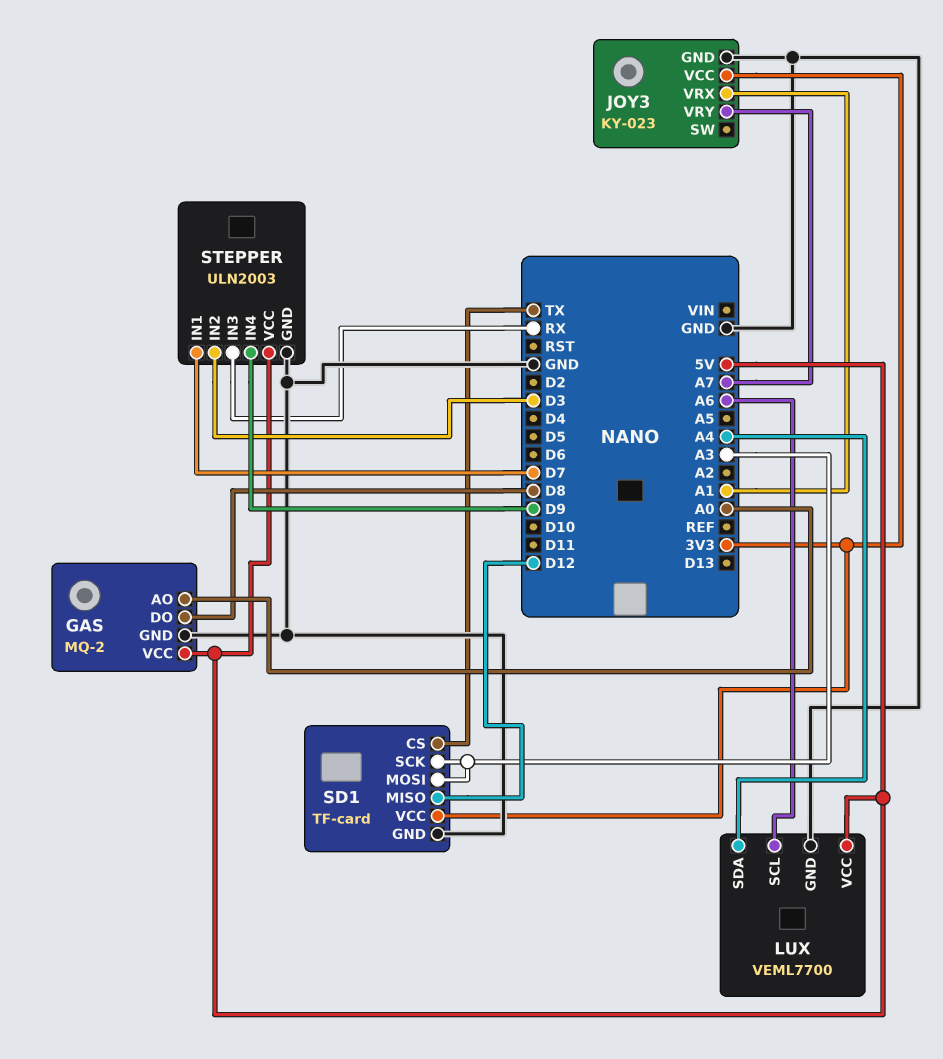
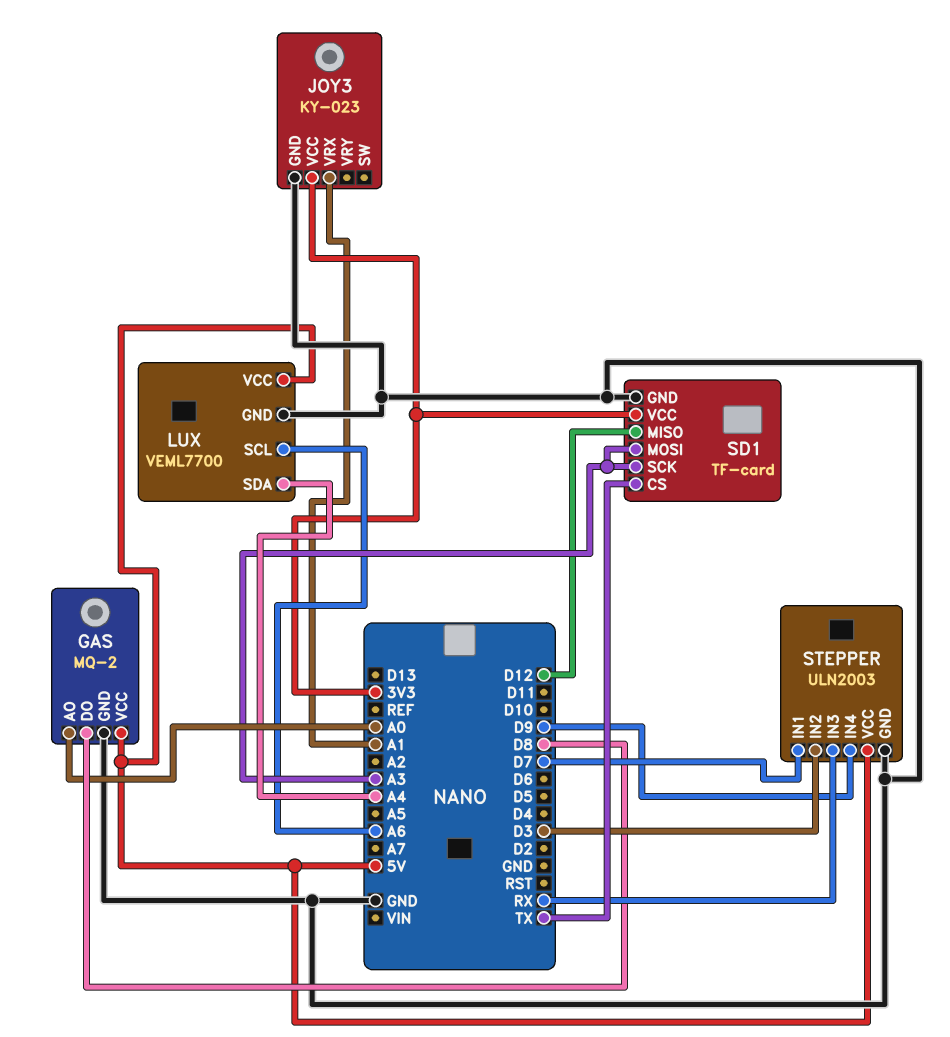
JOY3 pin VRY: A7 -> none

